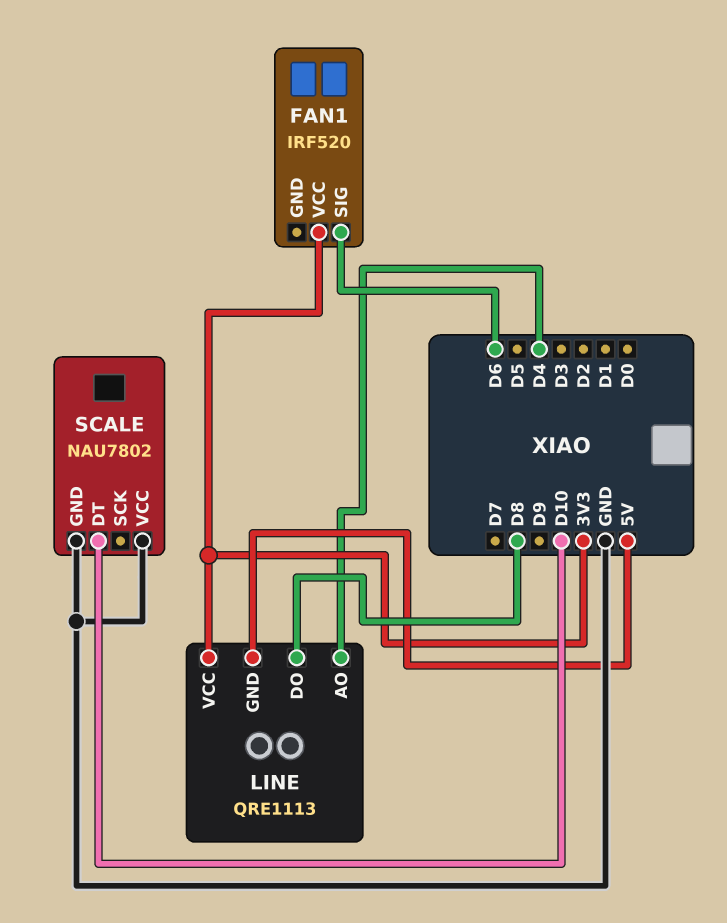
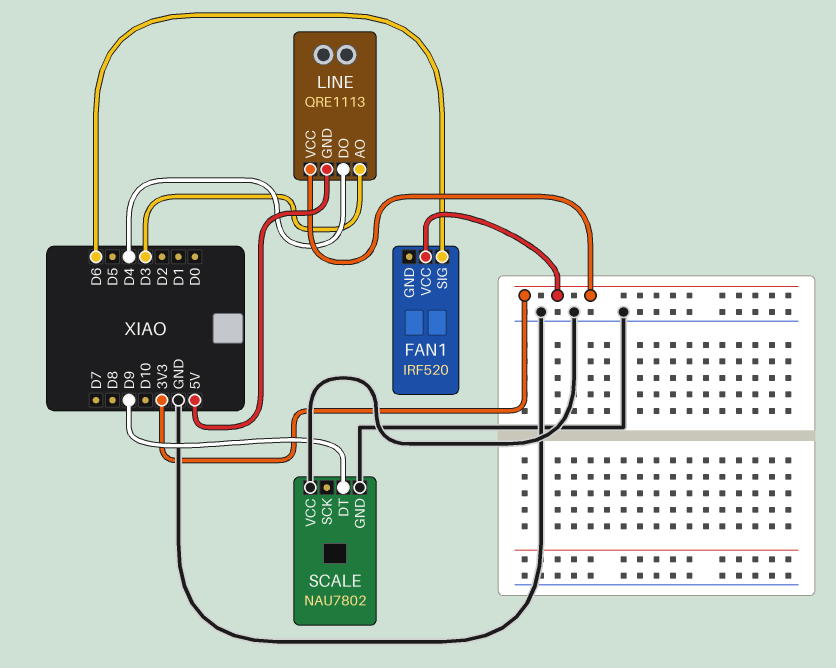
LINE pin AO: D4 -> D3
LINE pin DO: D8 -> D4
SCALE pin DT: D10 -> D9

